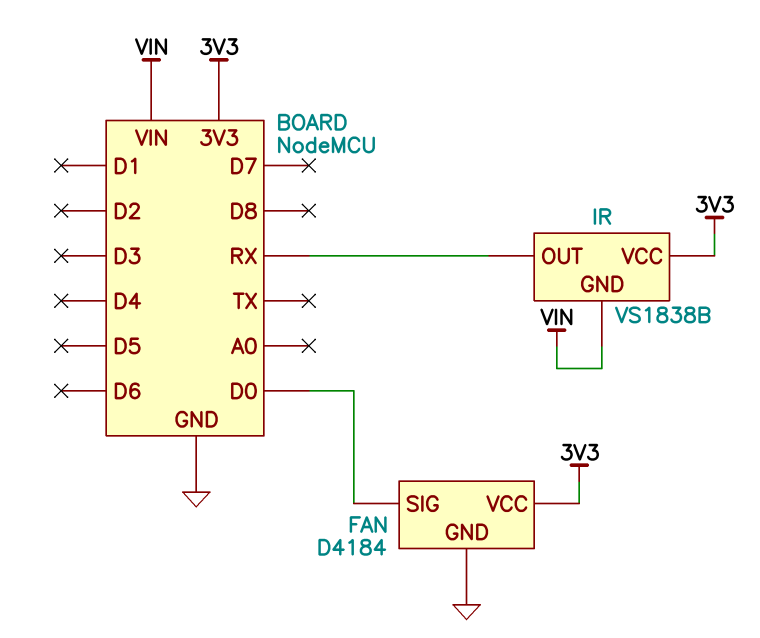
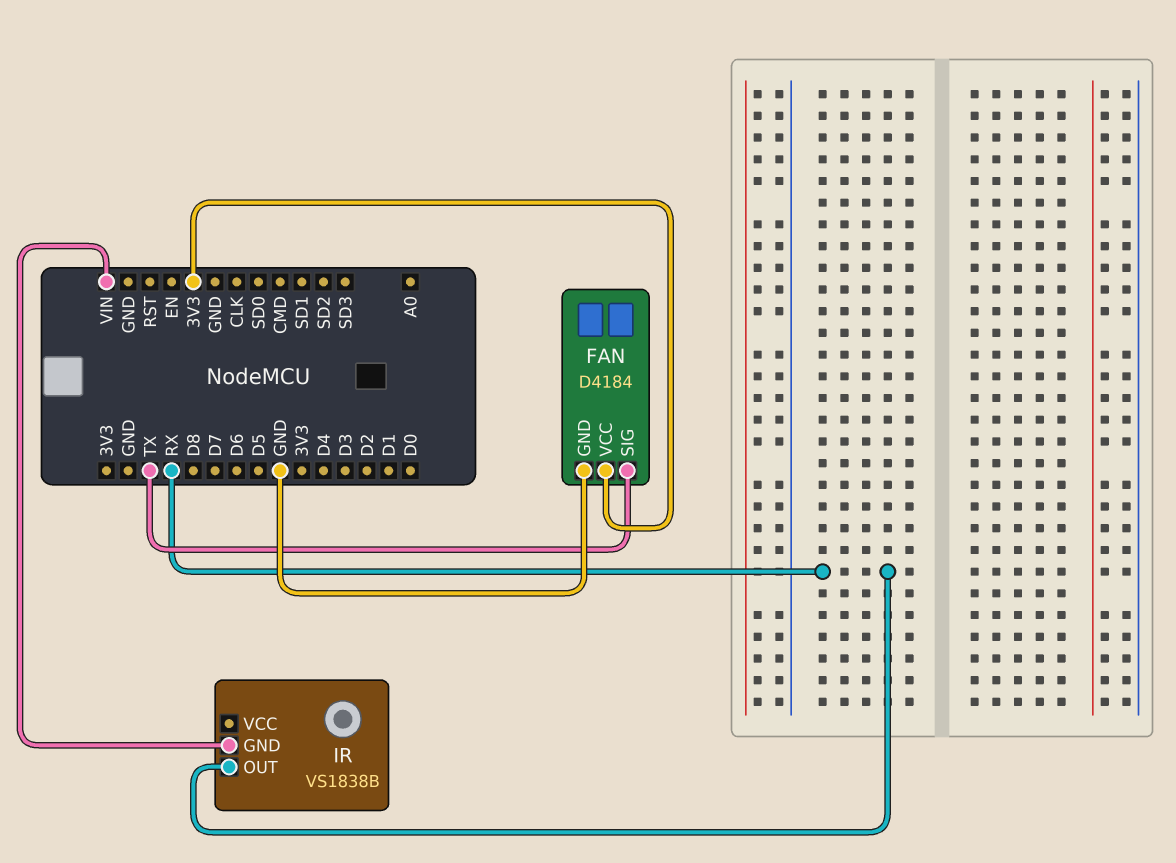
FAN pin SIG: D0 -> TX
IR pin VCC: 3V3 -> none

